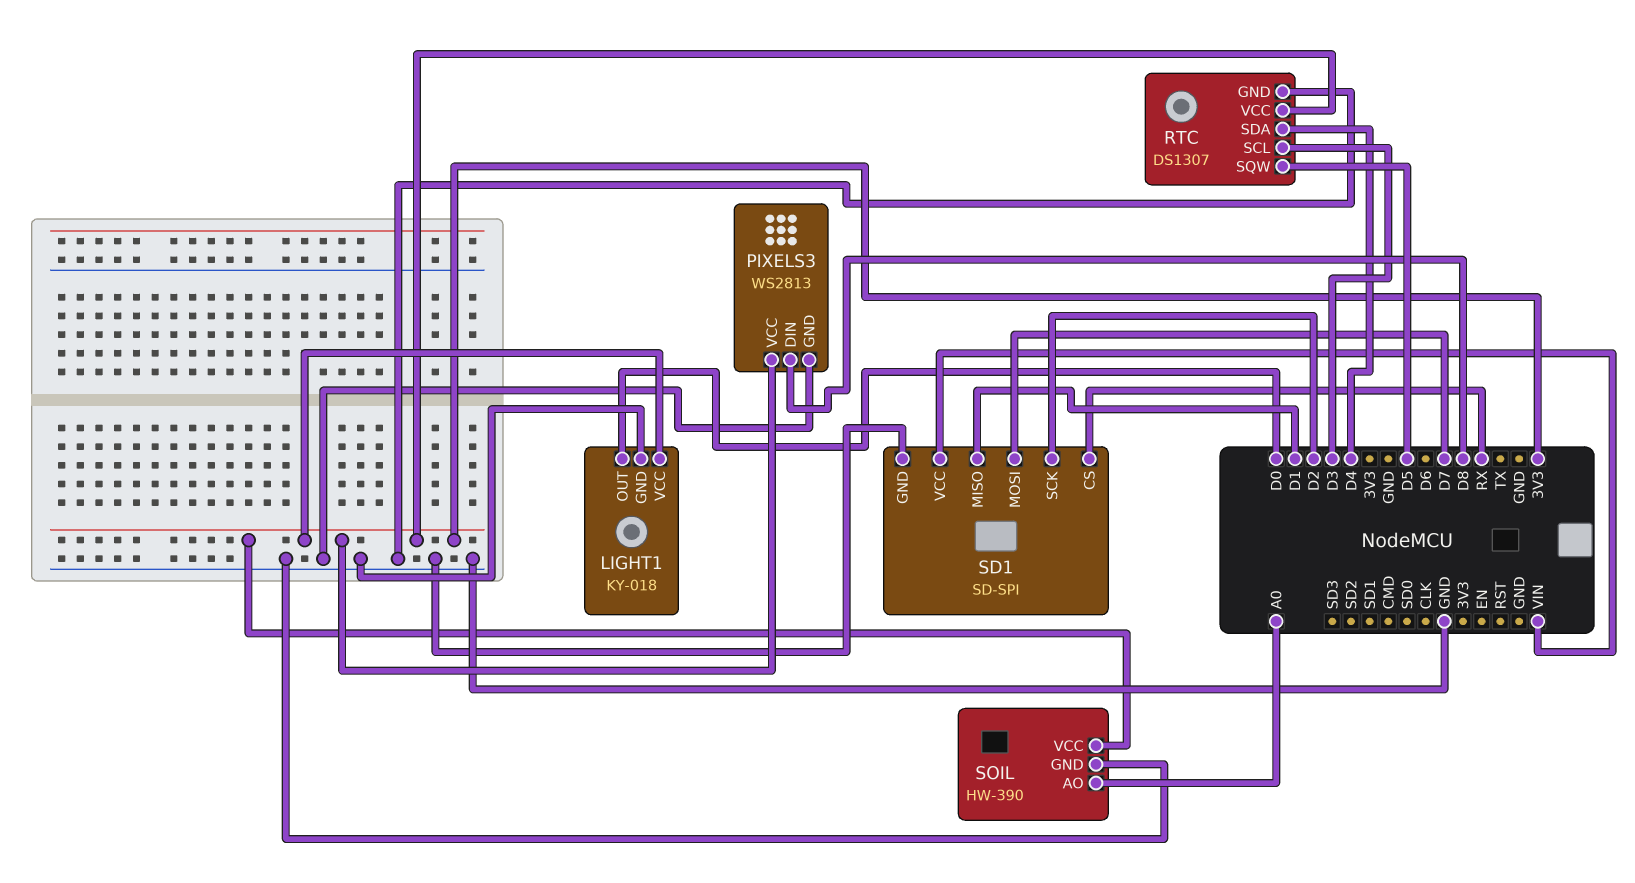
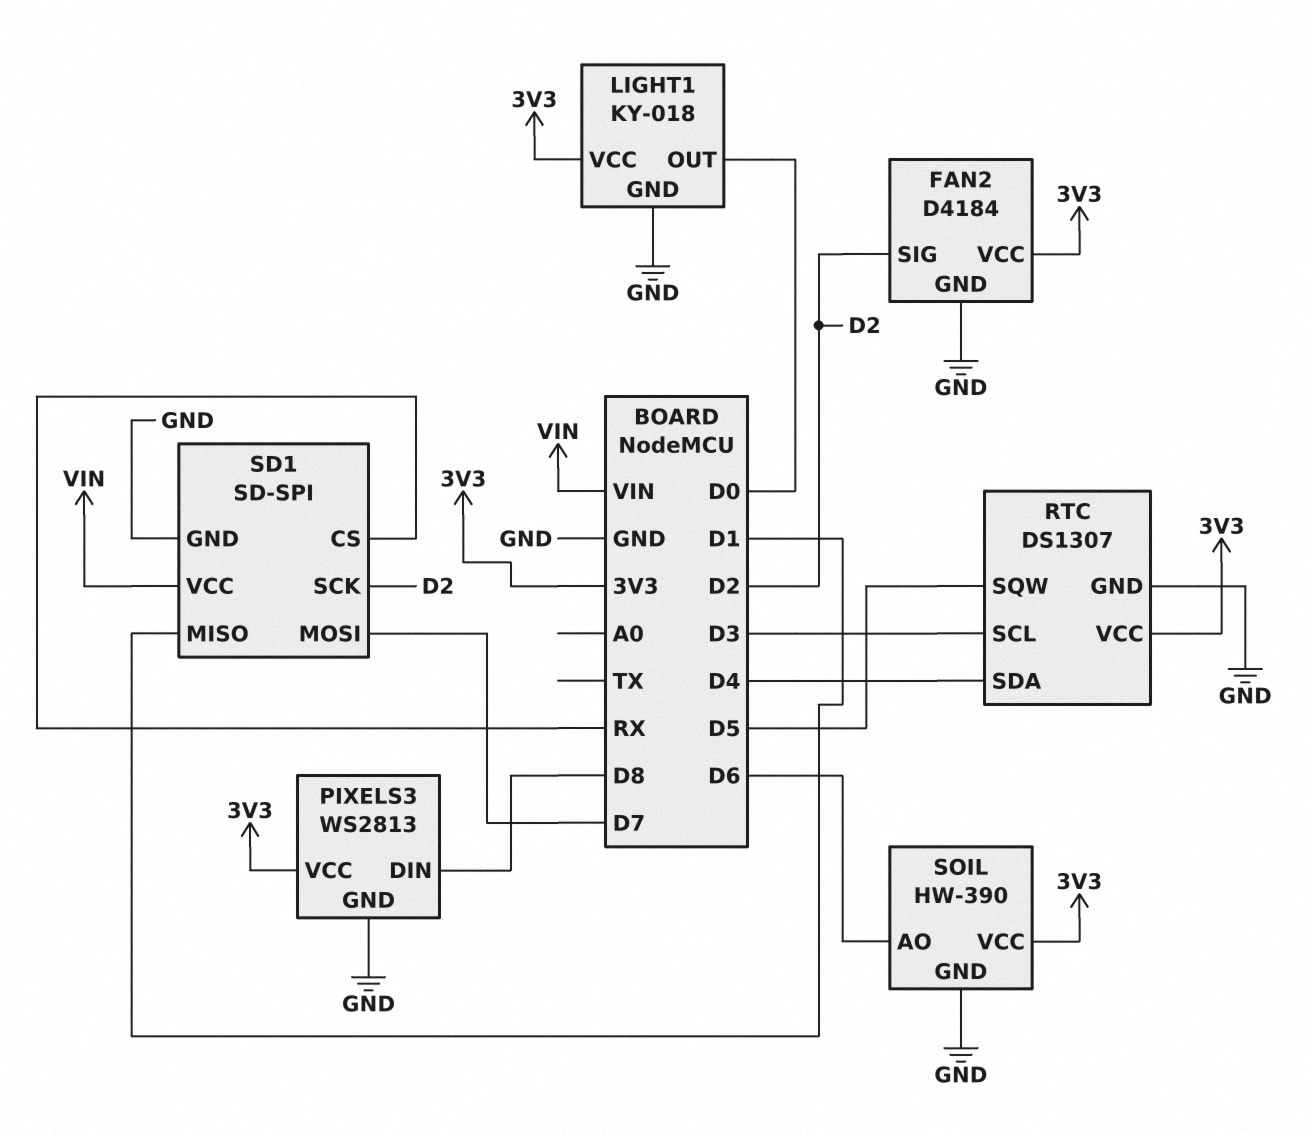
FAN2: none -> D4184
FAN2 pin GND: none -> GND
FAN2 pin SIG: none -> D2
FAN2 pin VCC: none -> 3V3
SOIL pin AO: A0 -> D6

